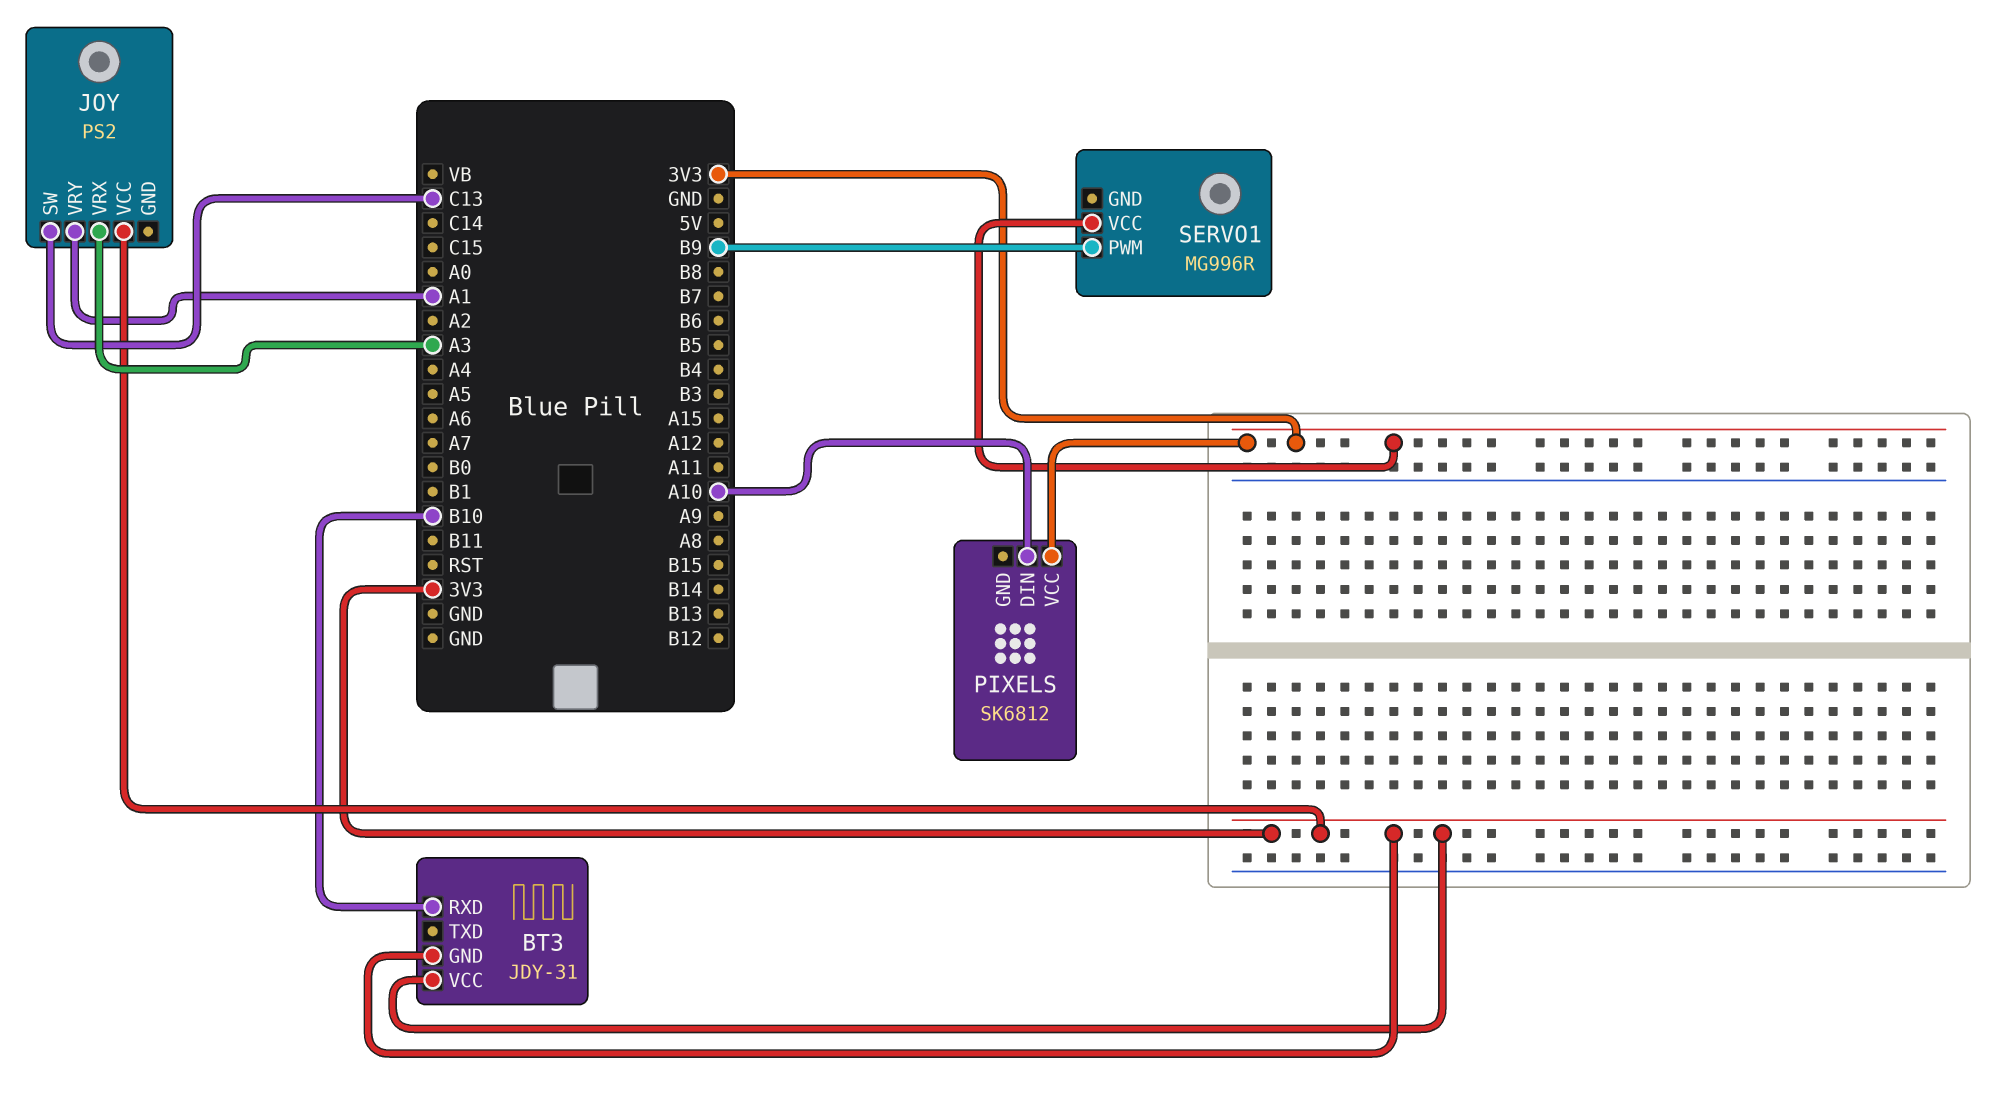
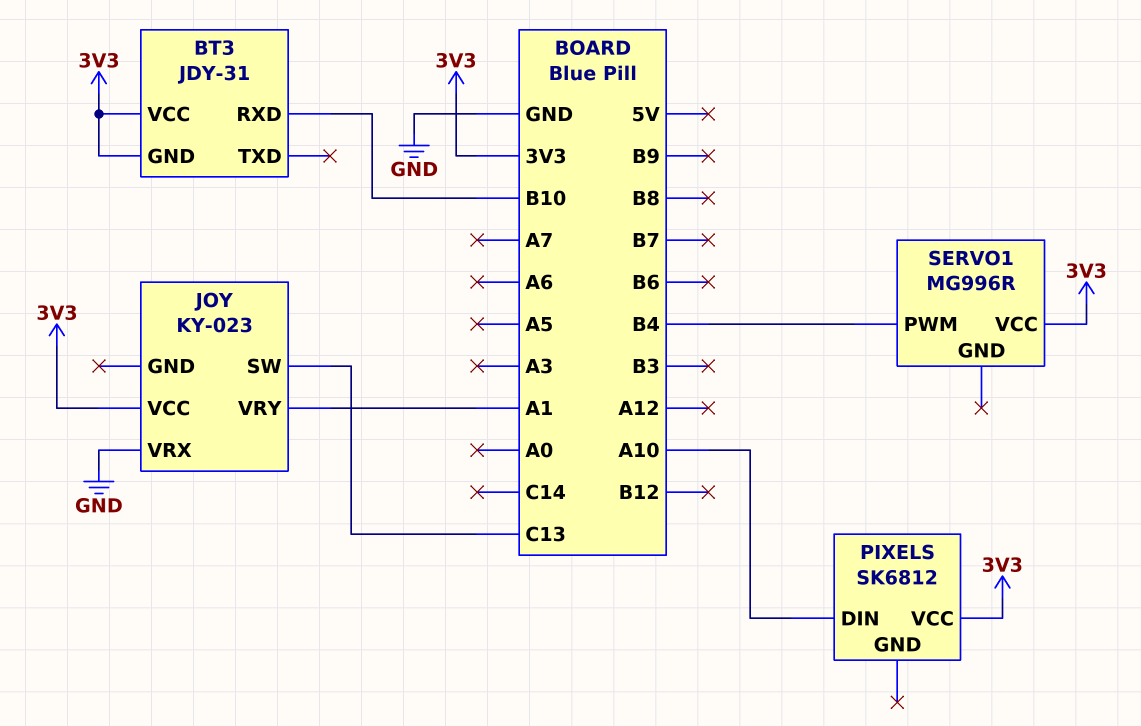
JOY: PS2 -> KY-023
JOY pin VRX: A3 -> GND
SERVO1 pin PWM: B9 -> B4

